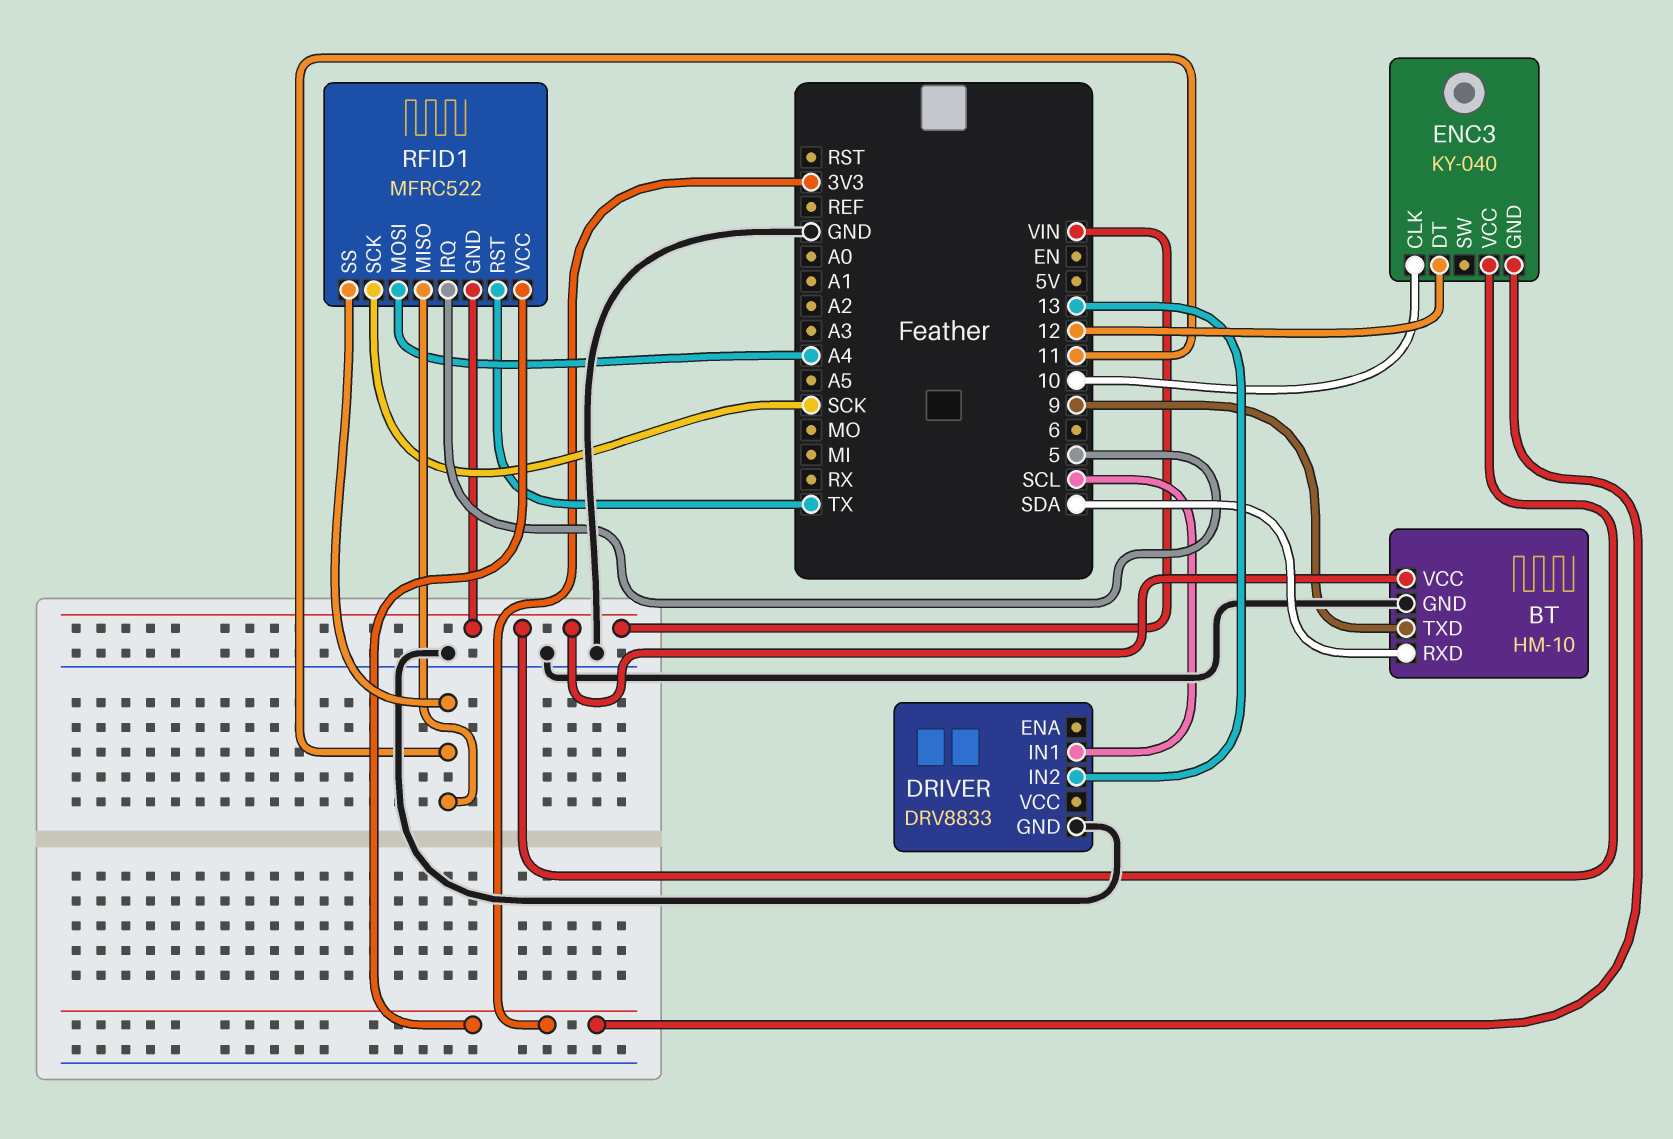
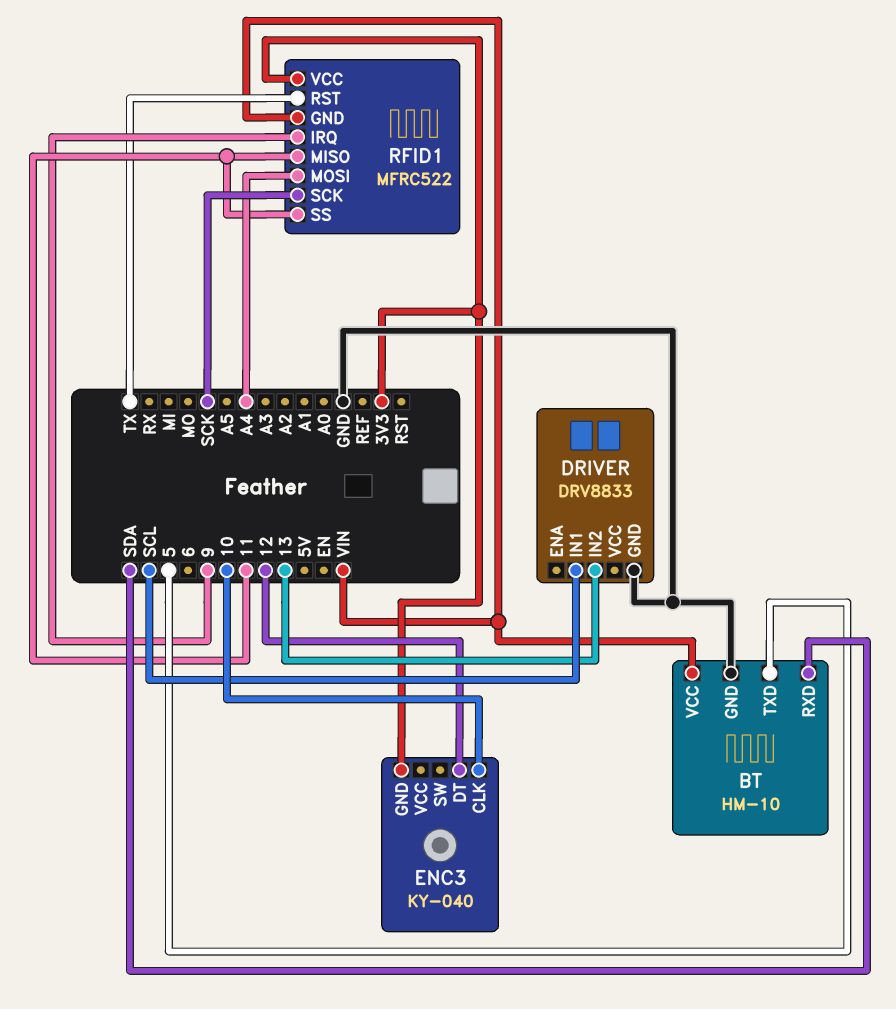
BT pin TXD: 9 -> 5
ENC3 pin VCC: VIN -> none
RFID1 pin IRQ: 5 -> 9

